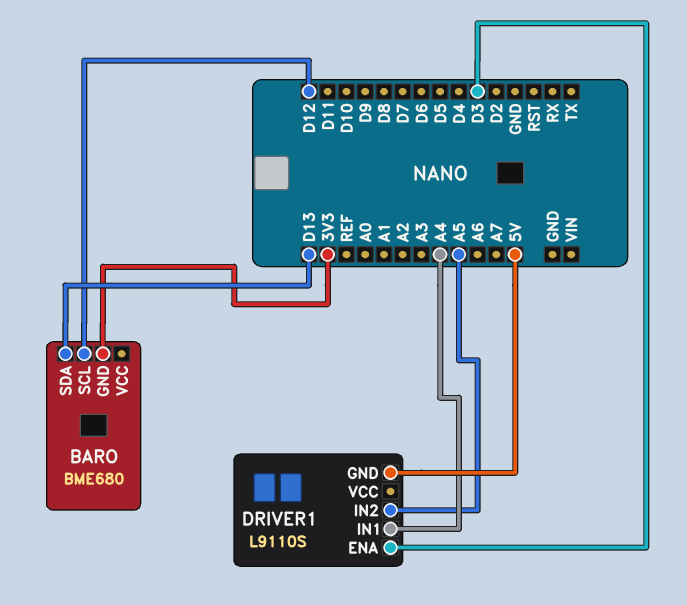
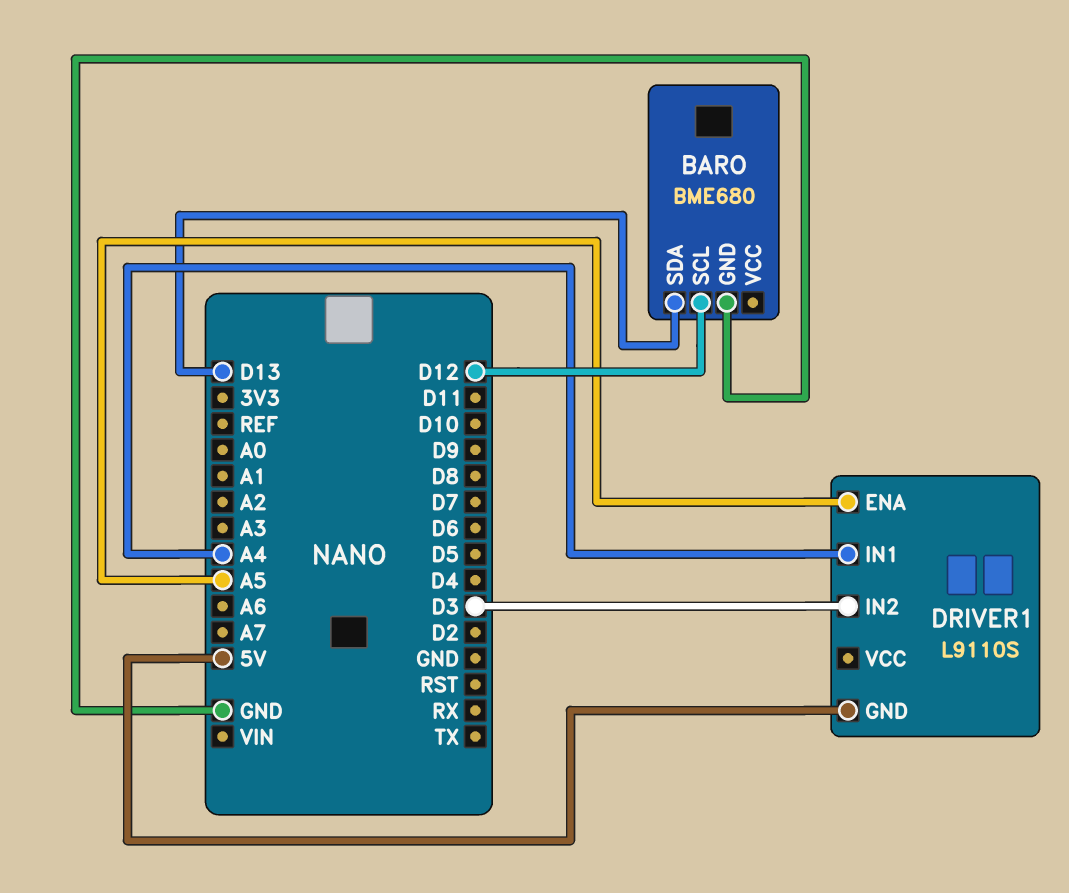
BARO pin GND: 3V3 -> GND
DRIVER1 pin ENA: D3 -> A5
DRIVER1 pin IN2: A5 -> D3

